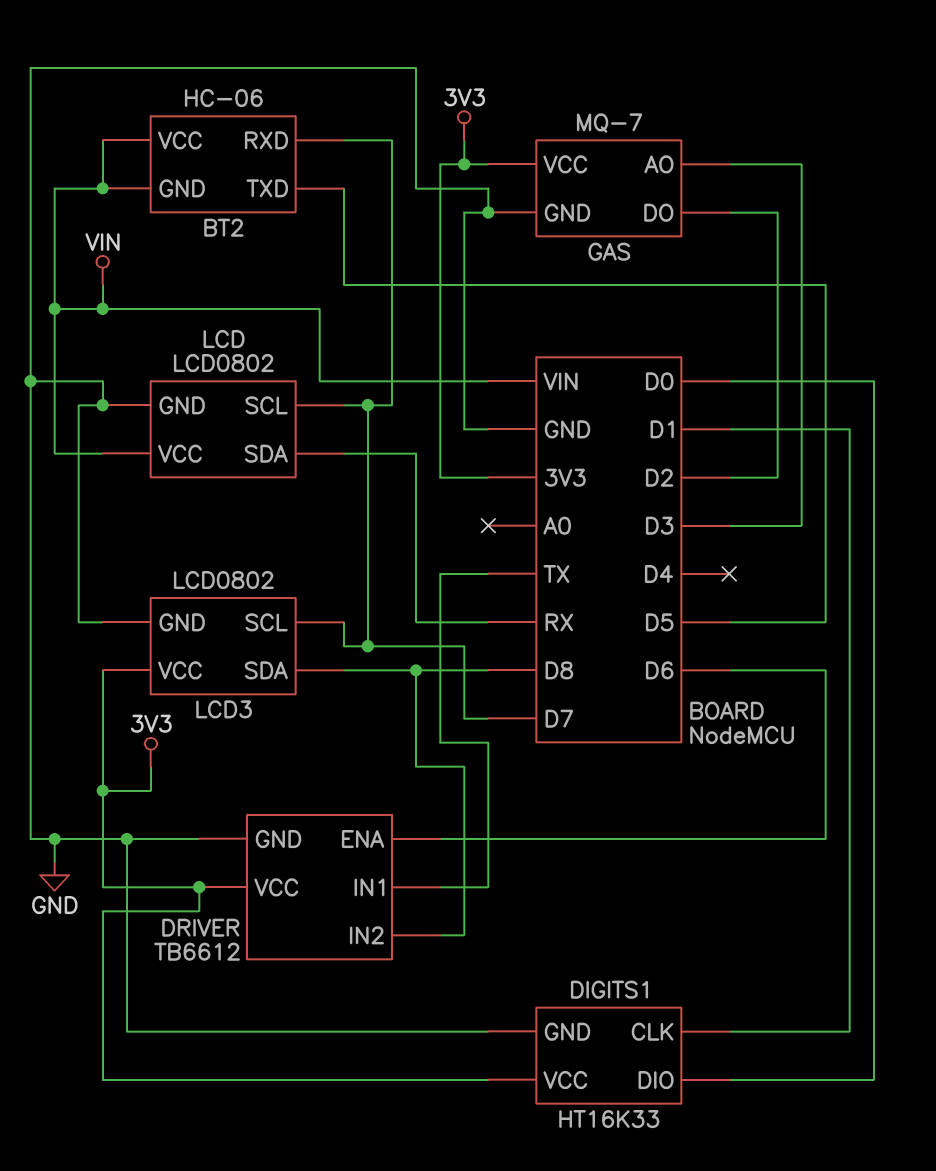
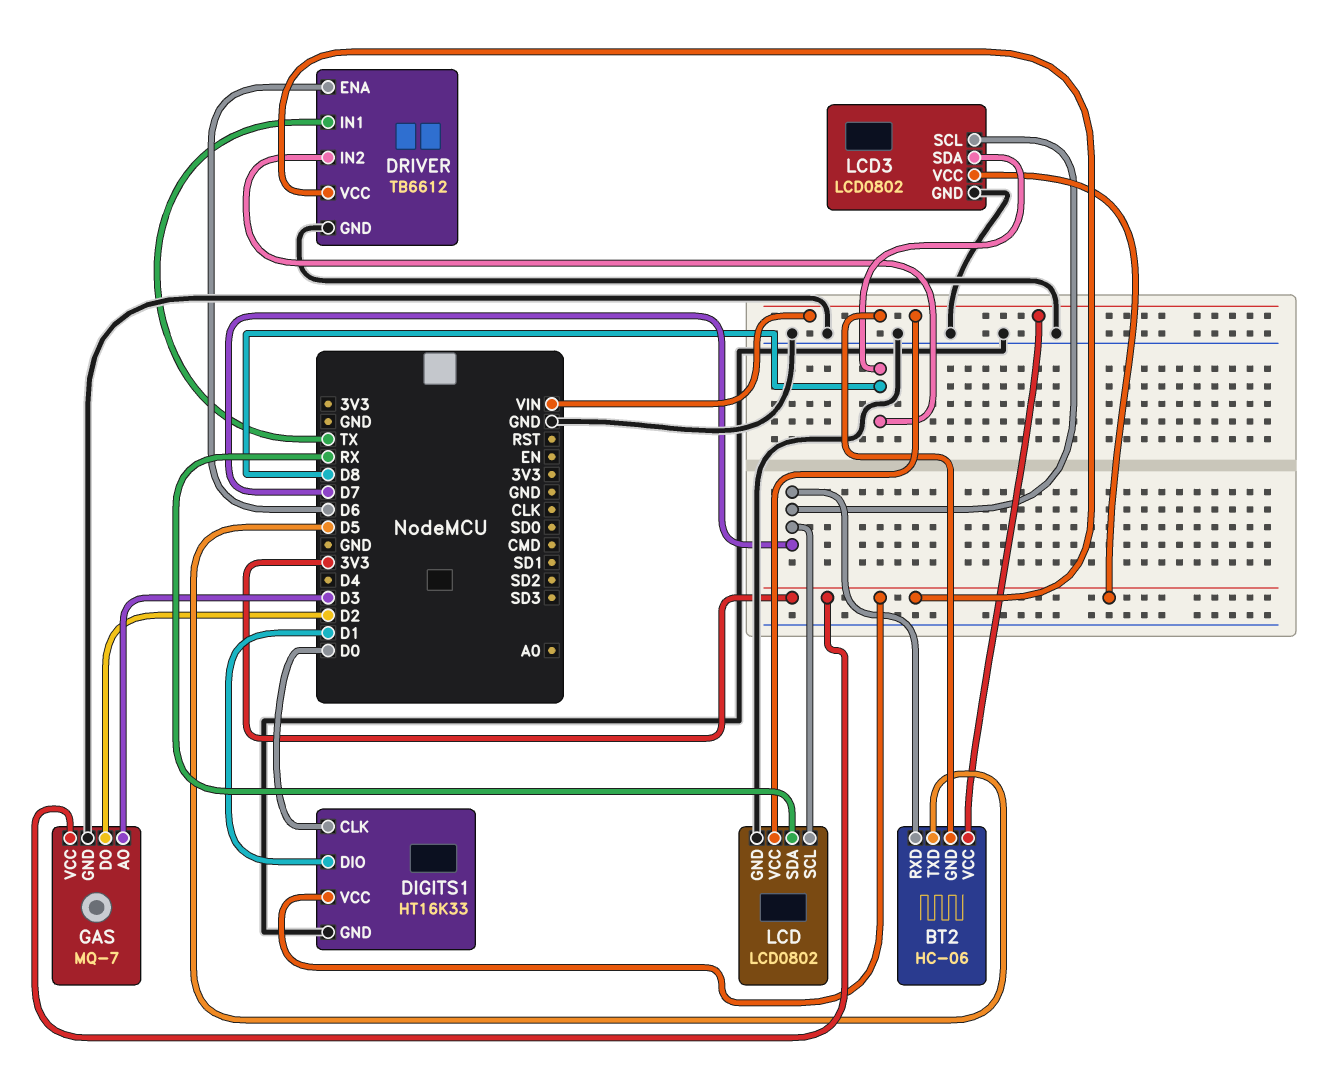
DIGITS1 pin CLK: D1 -> D0
DIGITS1 pin DIO: D0 -> D1

